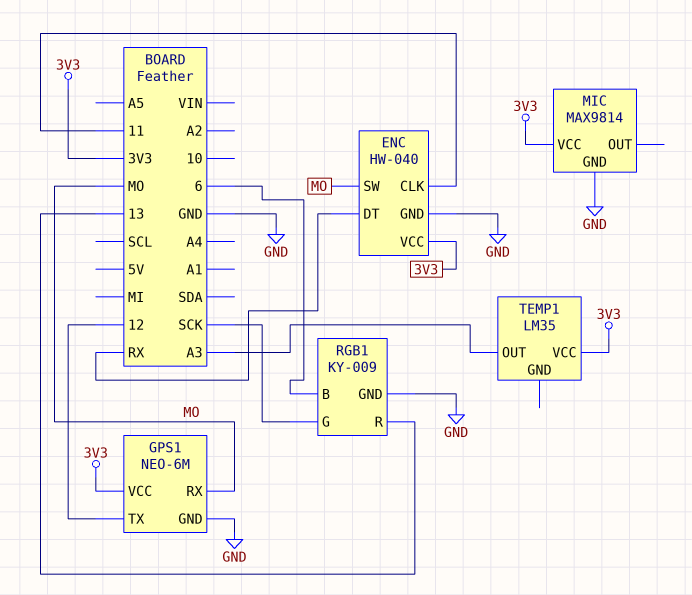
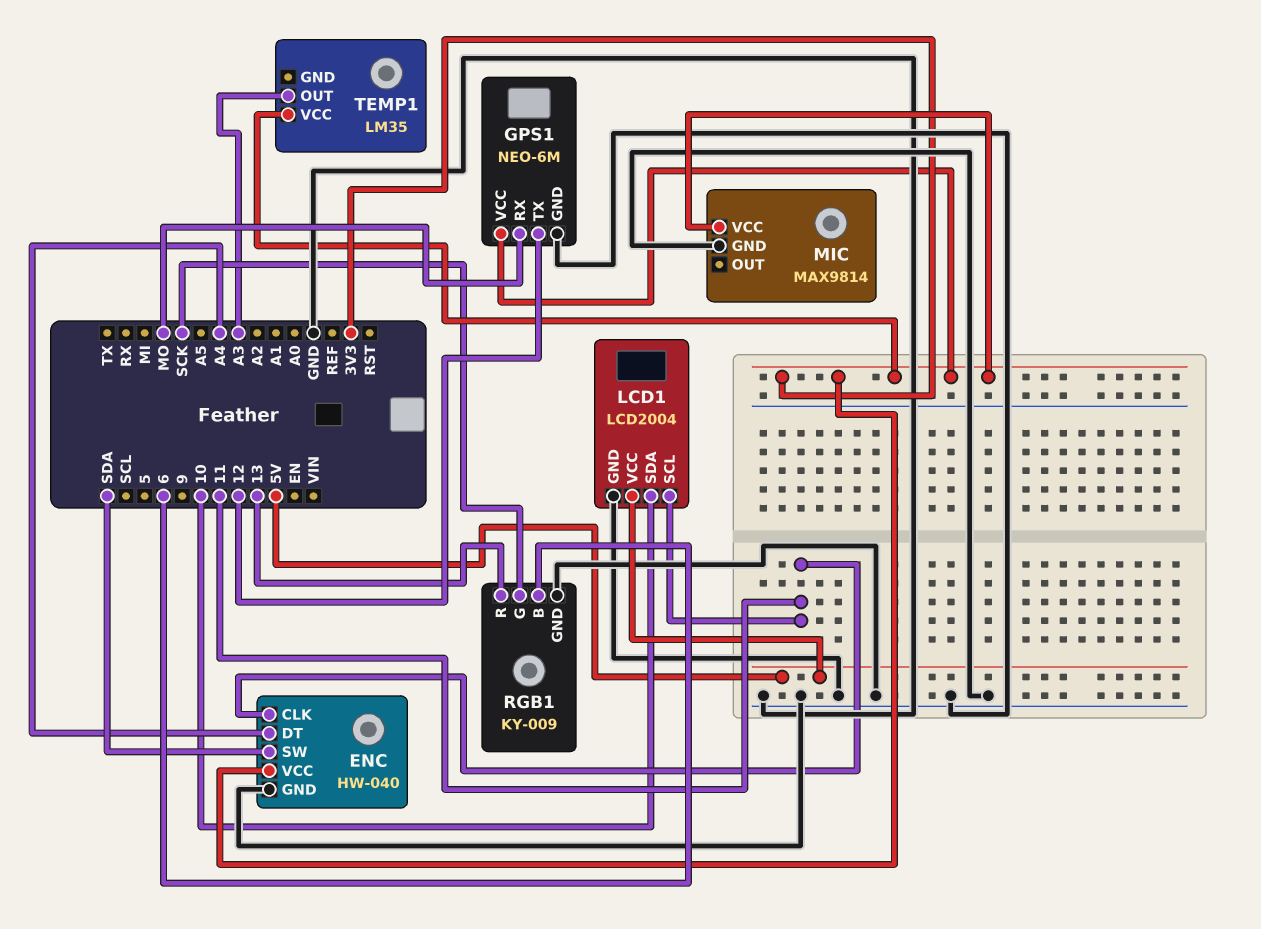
ENC pin DT: RX -> A4
ENC pin SW: MO -> SDA
LCD1: none -> LCD2004
LCD1 pin GND: none -> GND
LCD1 pin SCL: none -> 11
LCD1 pin SDA: none -> 10
LCD1 pin VCC: none -> 5V

